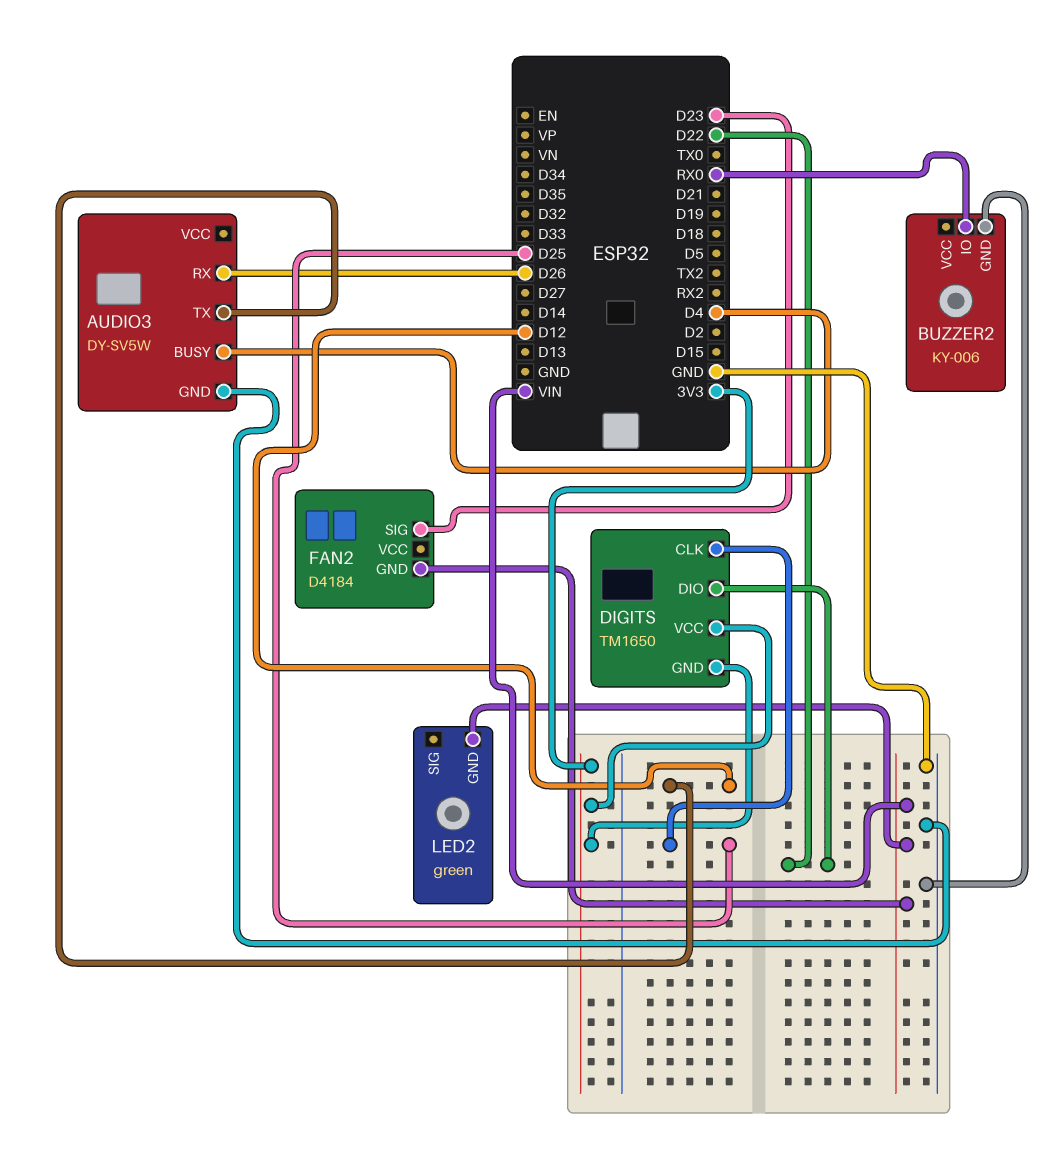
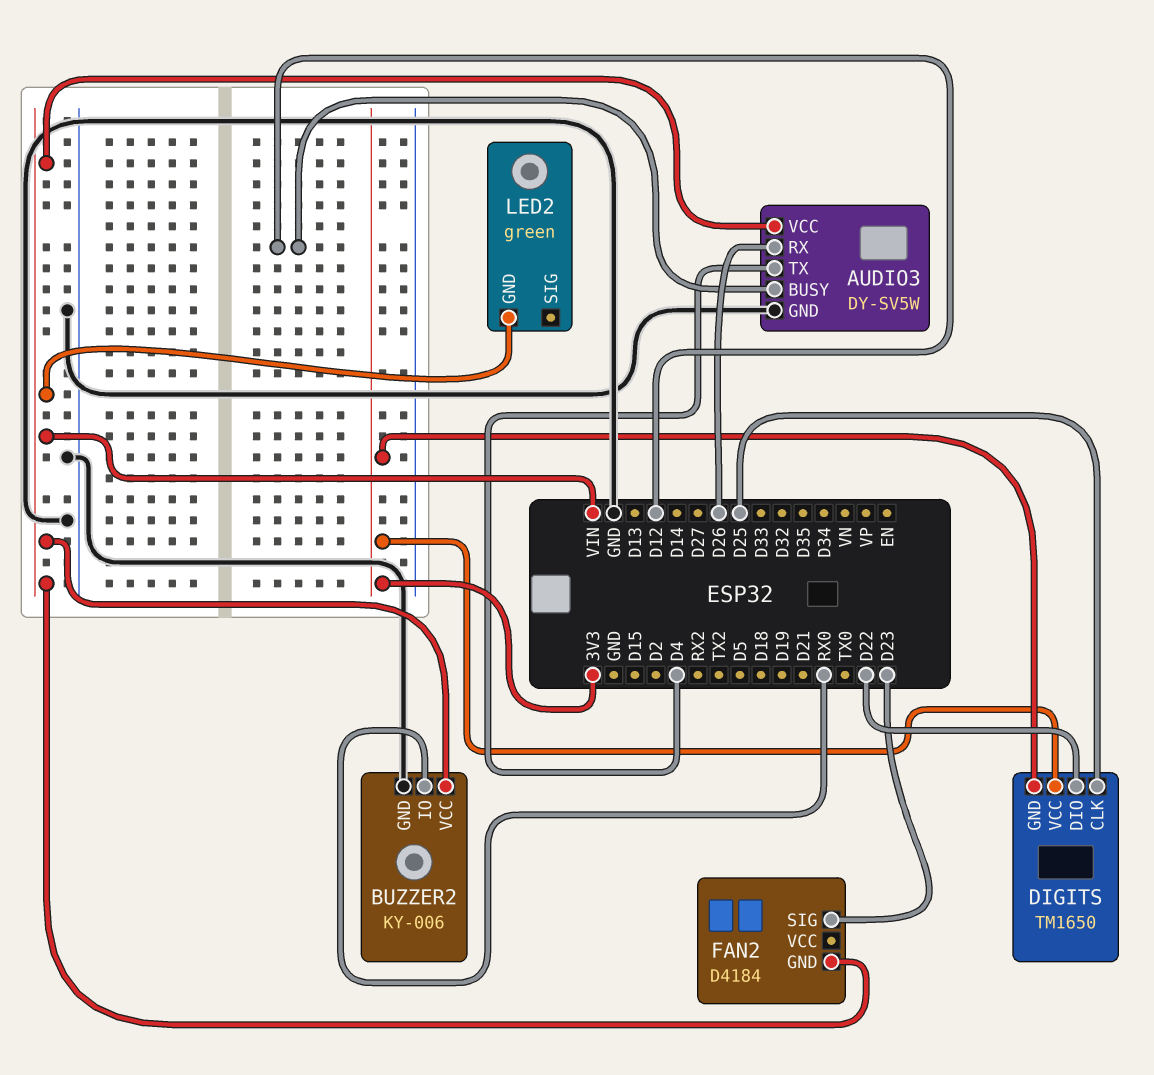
AUDIO3 pin BUSY: D4 -> D12
AUDIO3 pin TX: D12 -> D4
AUDIO3 pin VCC: none -> VIN
BUZZER2 pin VCC: none -> VIN

